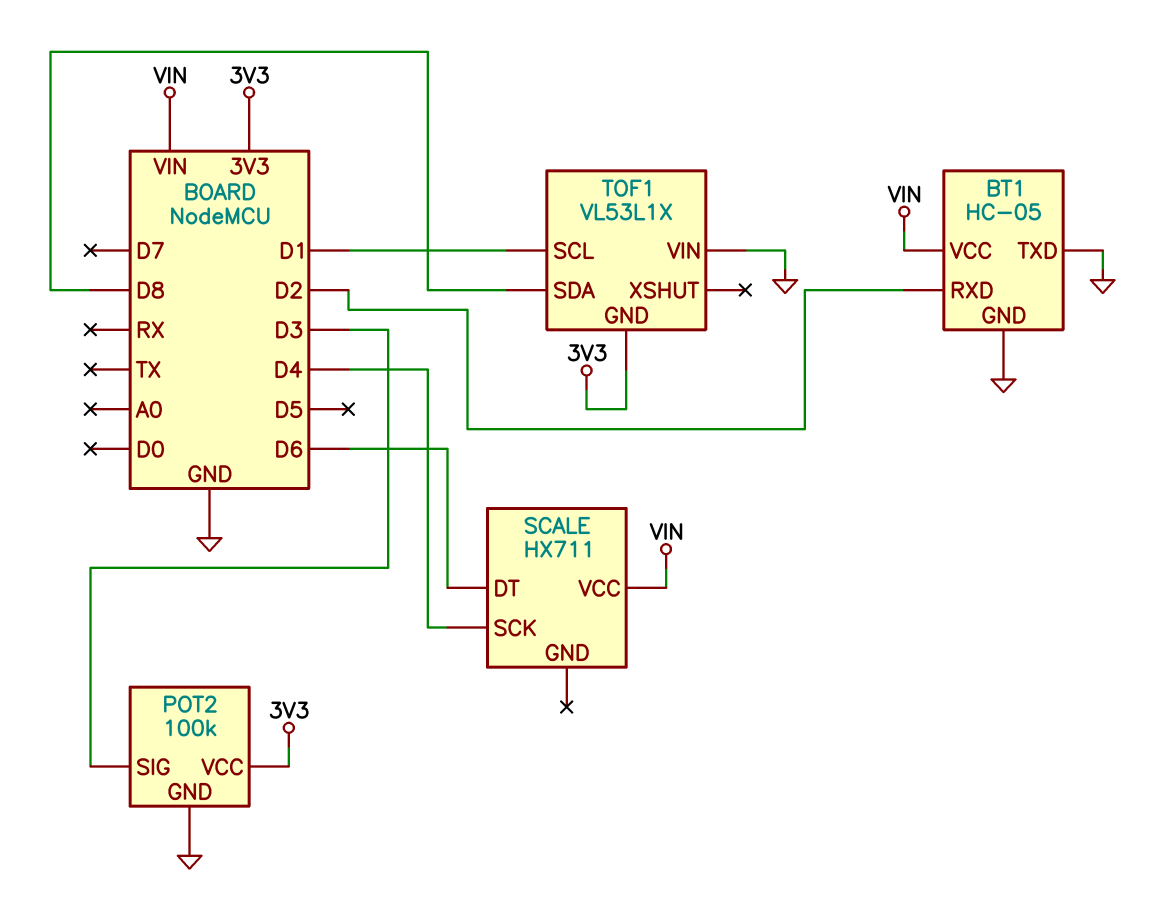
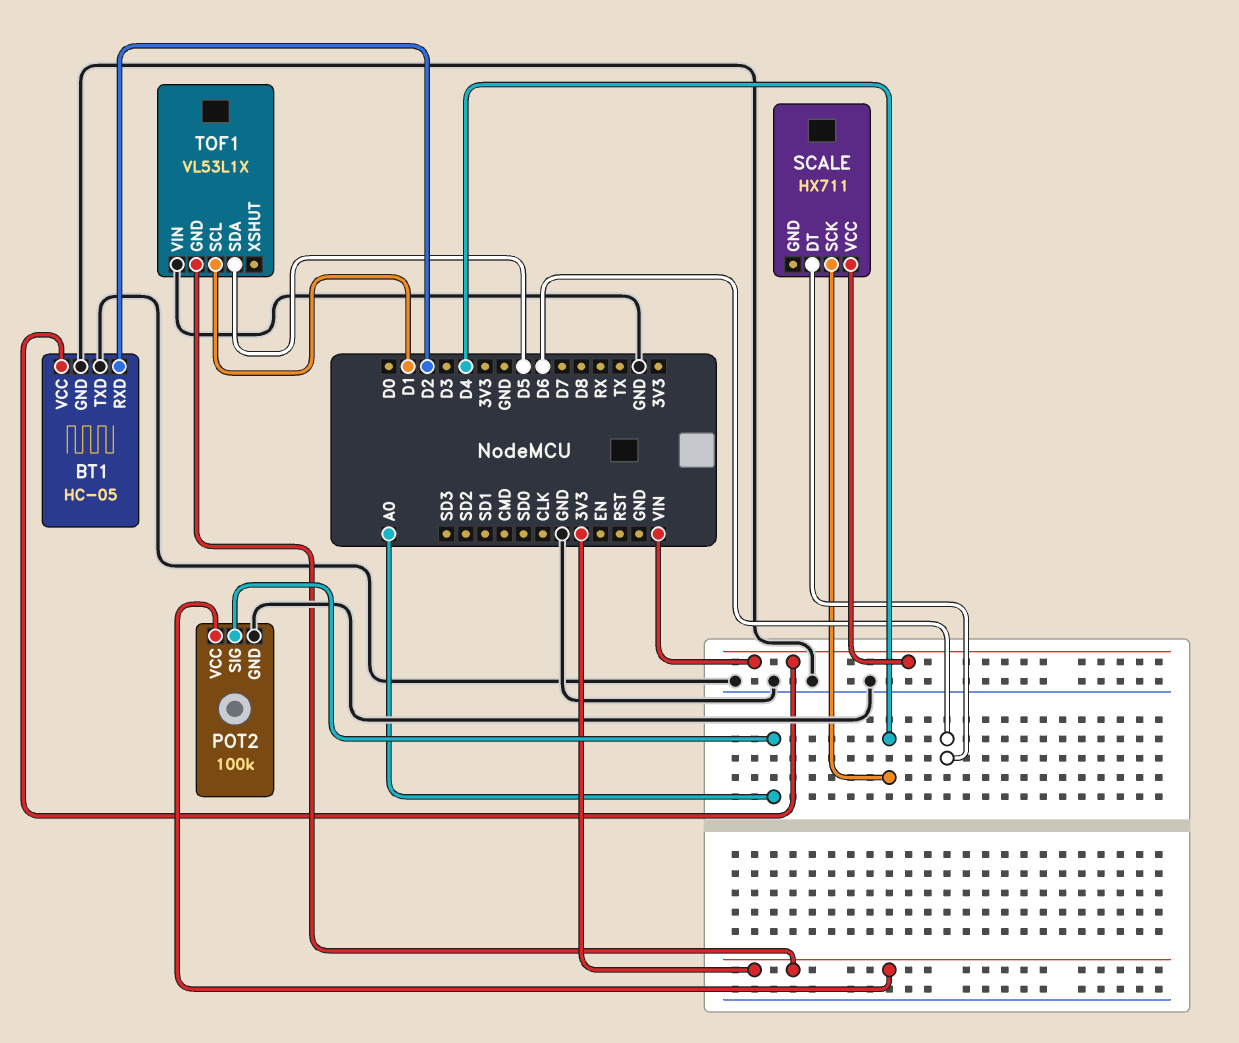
POT2 pin SIG: D3 -> A0
TOF1 pin SDA: D8 -> D5

